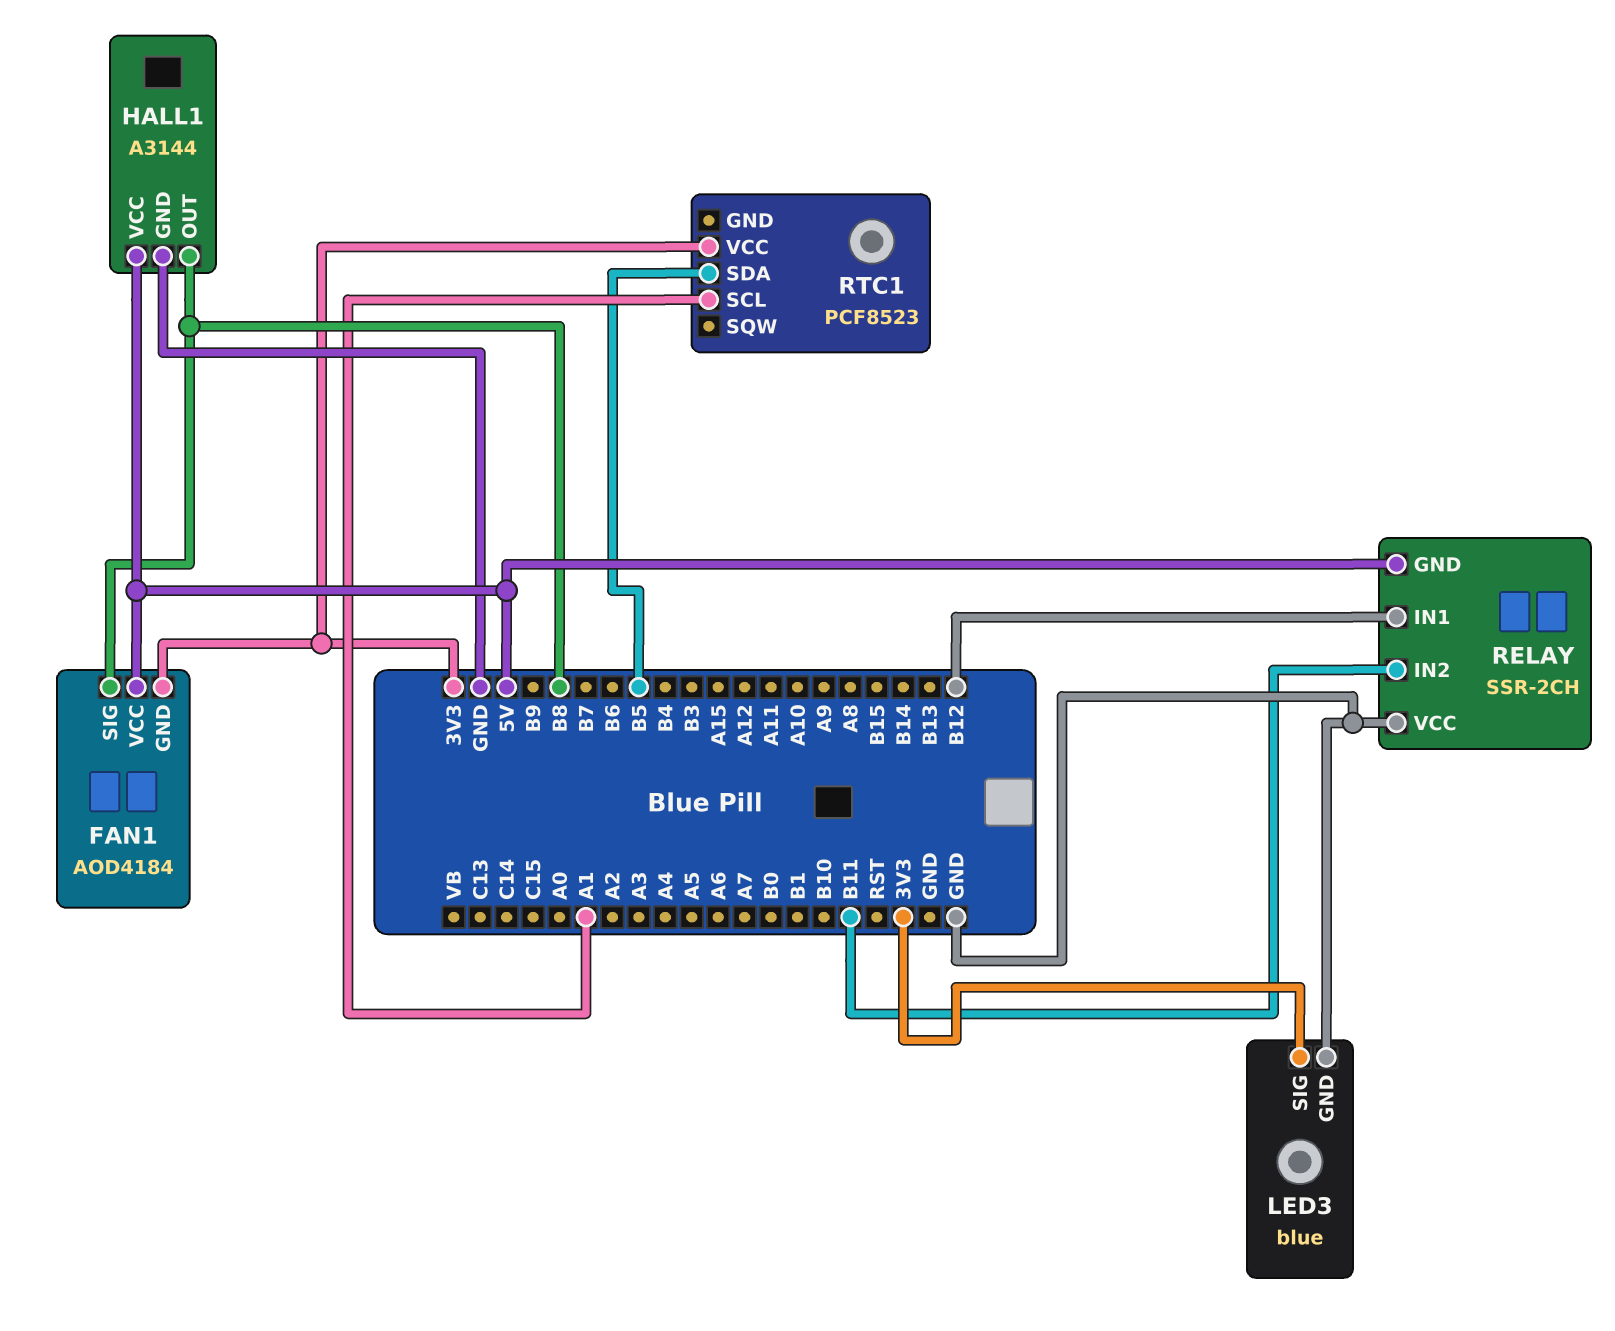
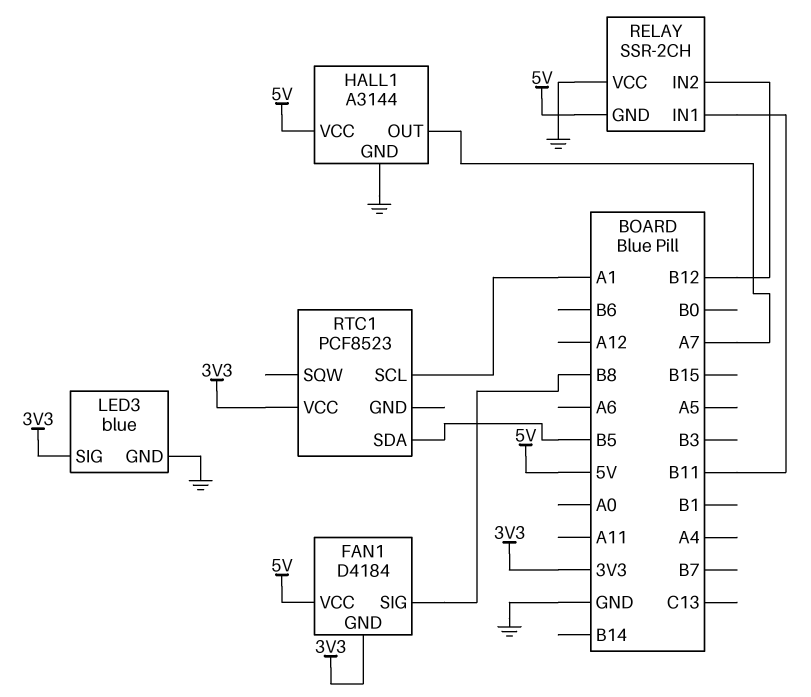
FAN1: AOD4184 -> D4184
HALL1 pin OUT: B8 -> A7
RELAY pin IN1: B12 -> B11
RELAY pin IN2: B11 -> B12

